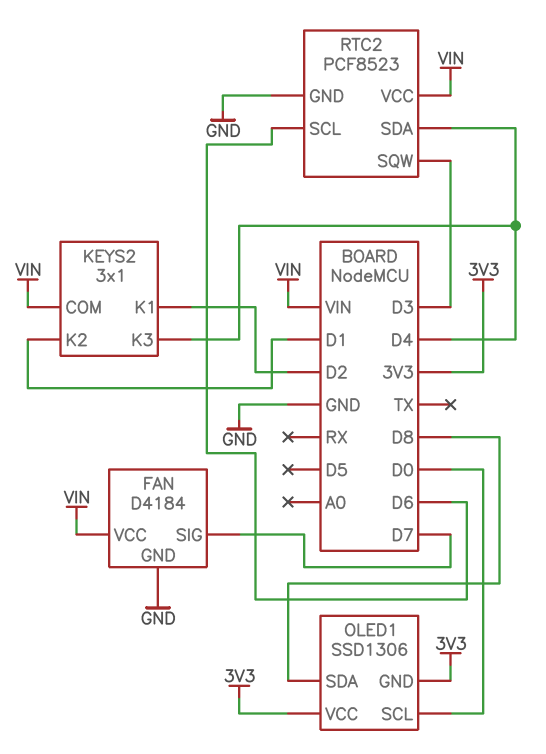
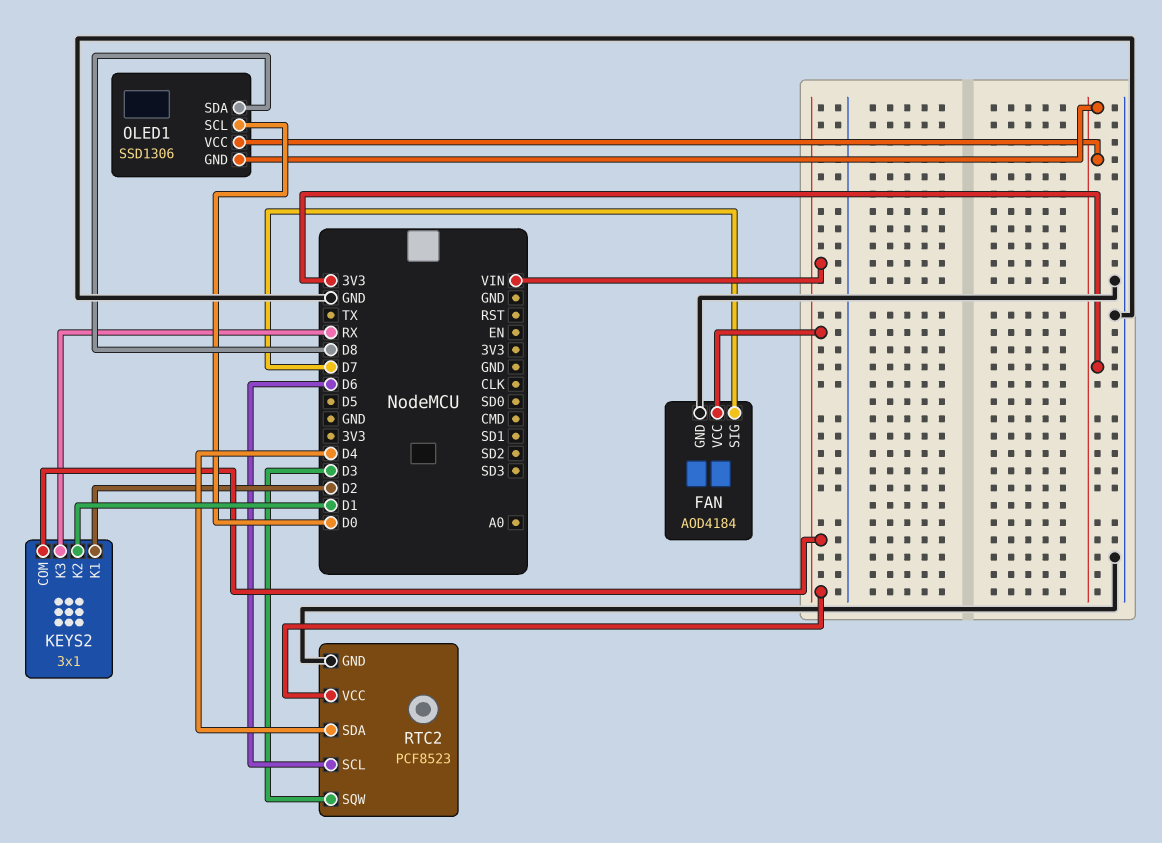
FAN: D4184 -> AOD4184
KEYS2 pin K3: D4 -> RX

